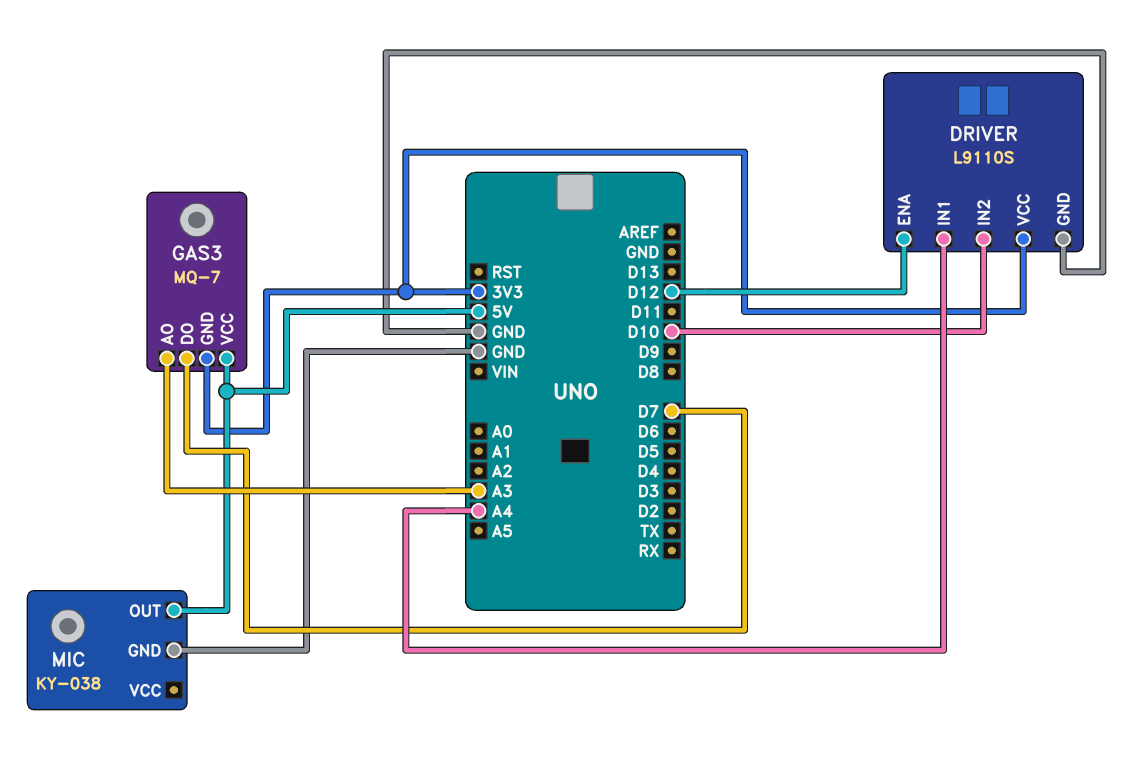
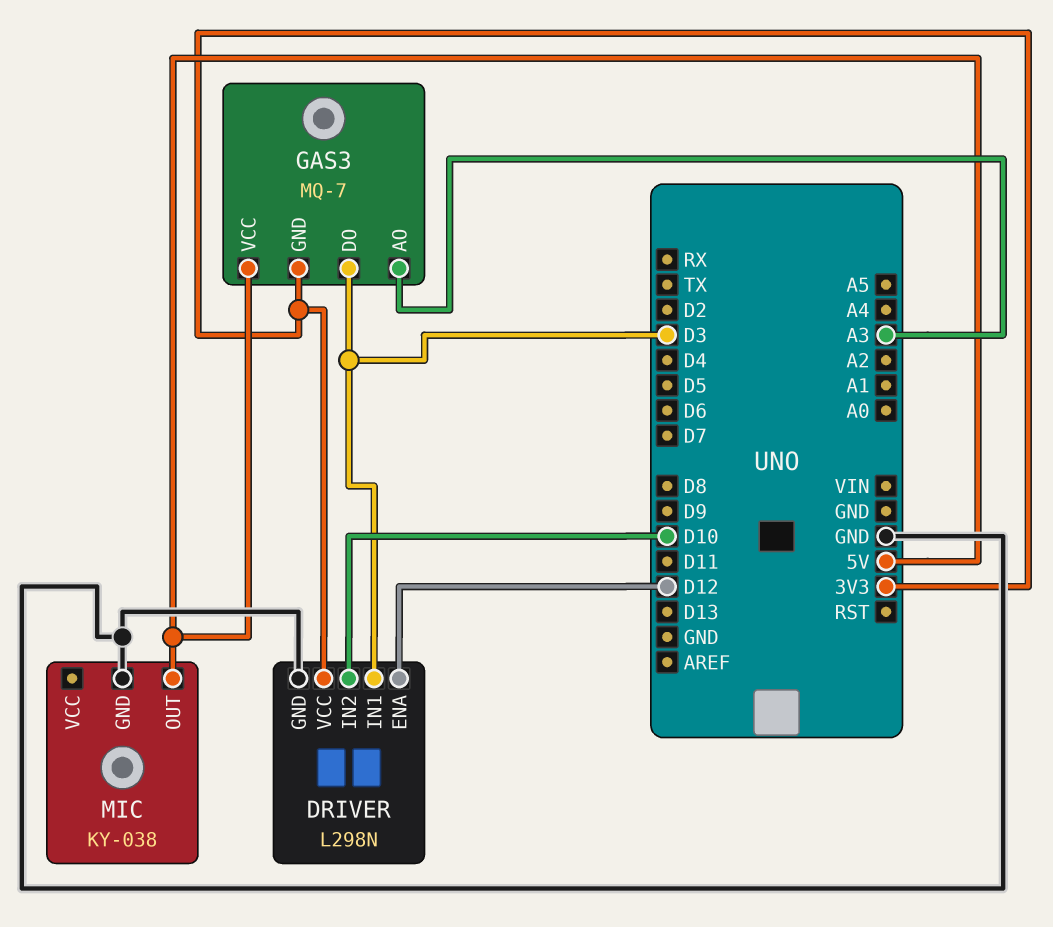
DRIVER: L9110S -> L298N
DRIVER pin IN1: A4 -> D3
GAS3 pin DO: D7 -> D3

